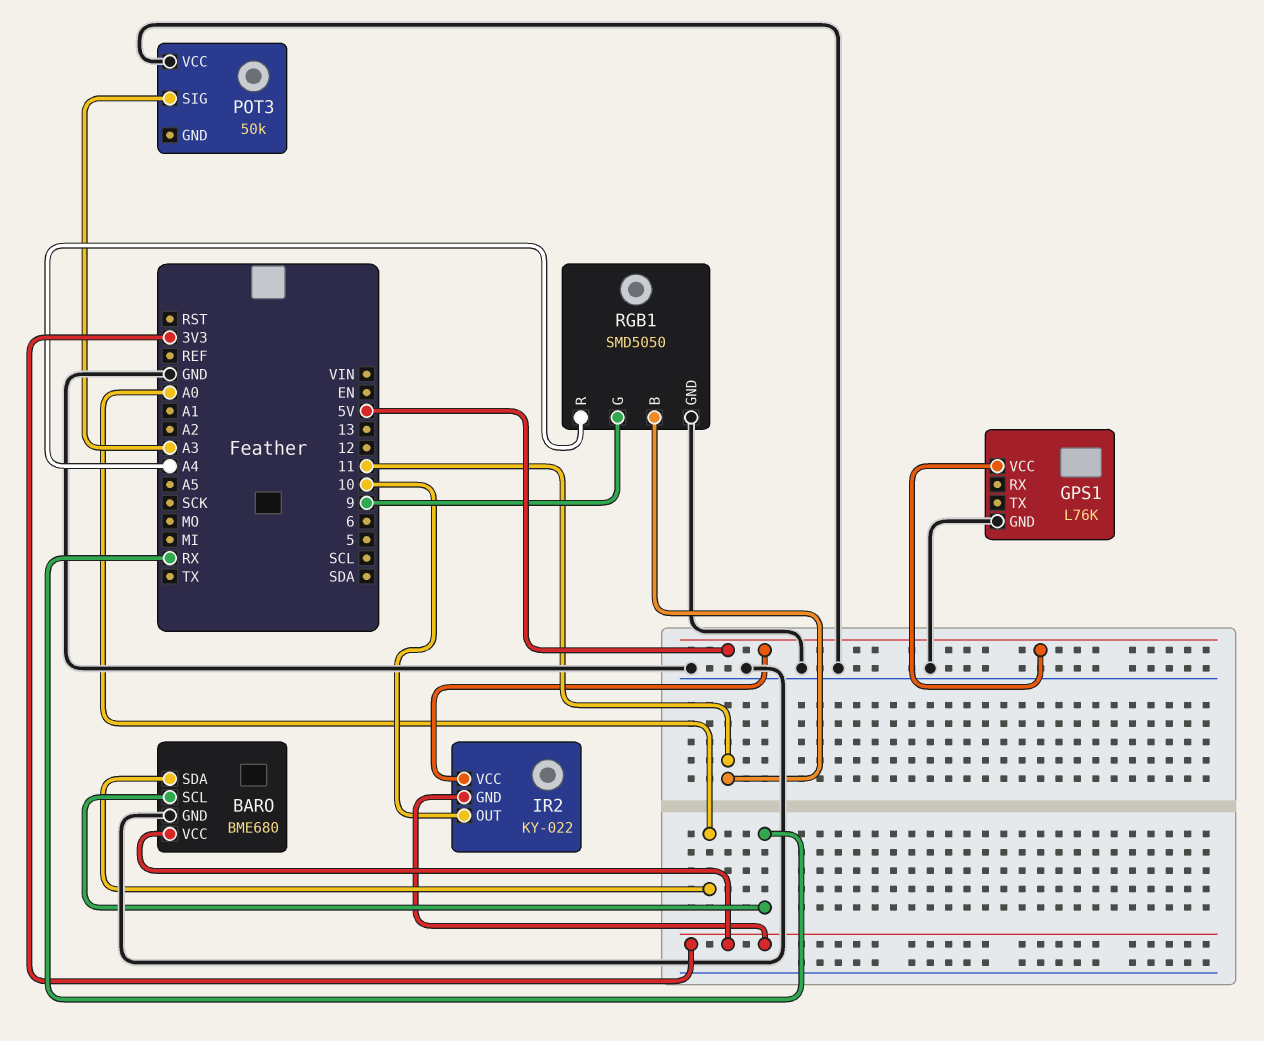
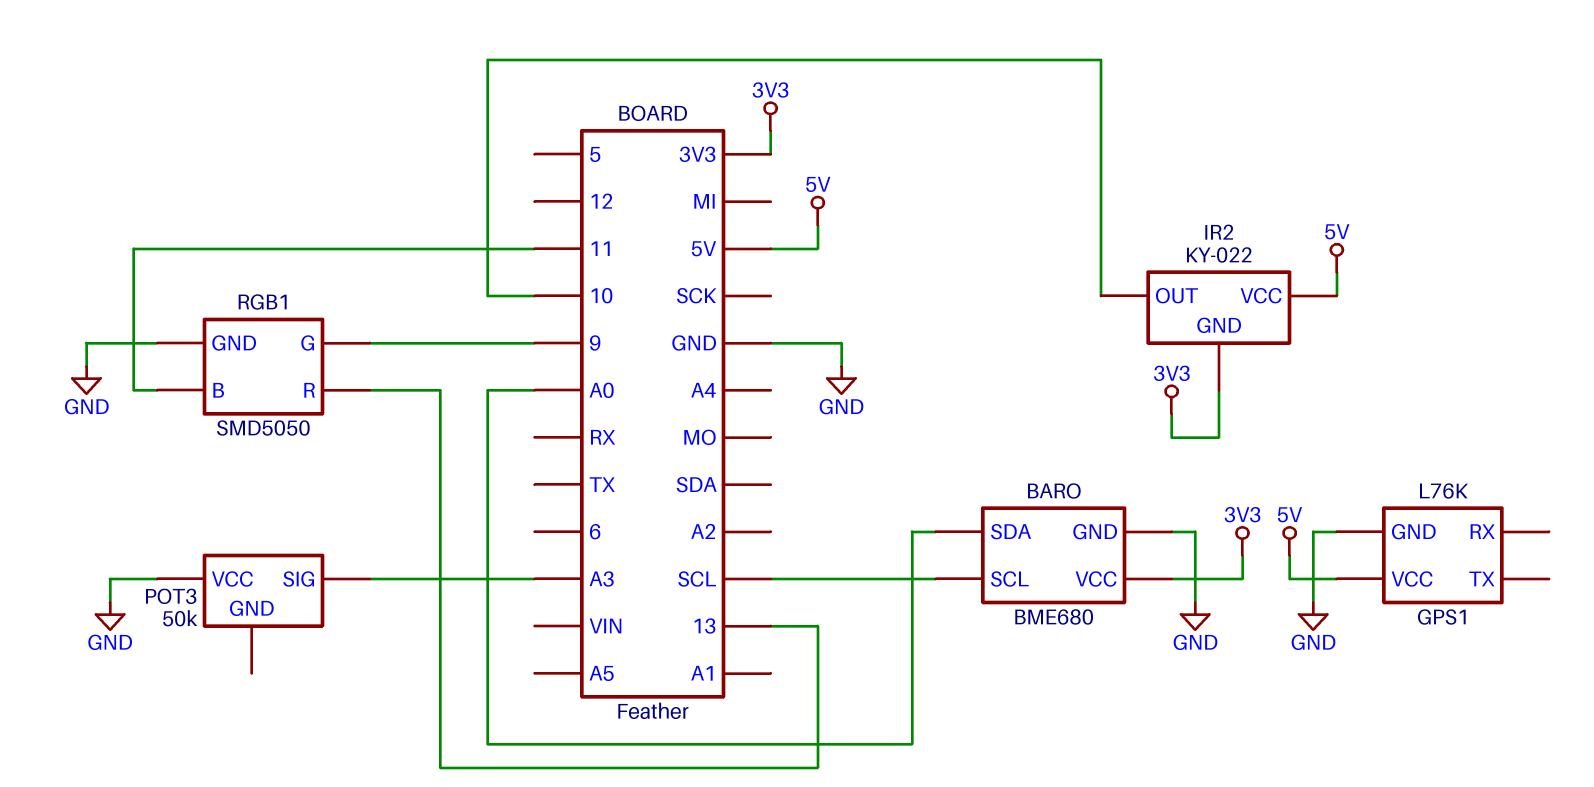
BARO pin SCL: RX -> SCL
RGB1 pin R: A4 -> 13

